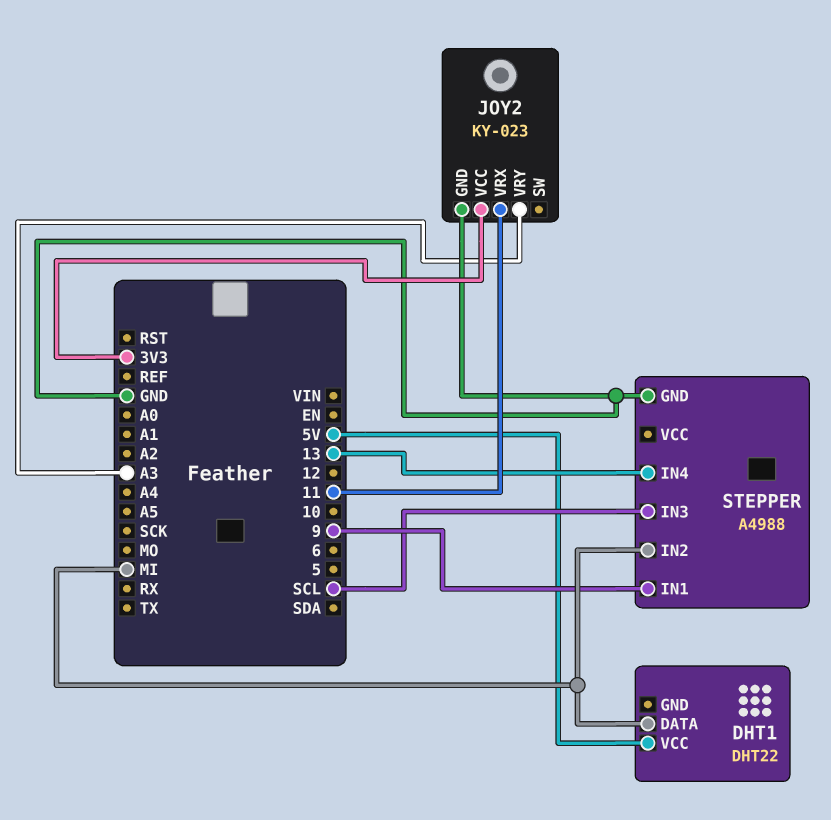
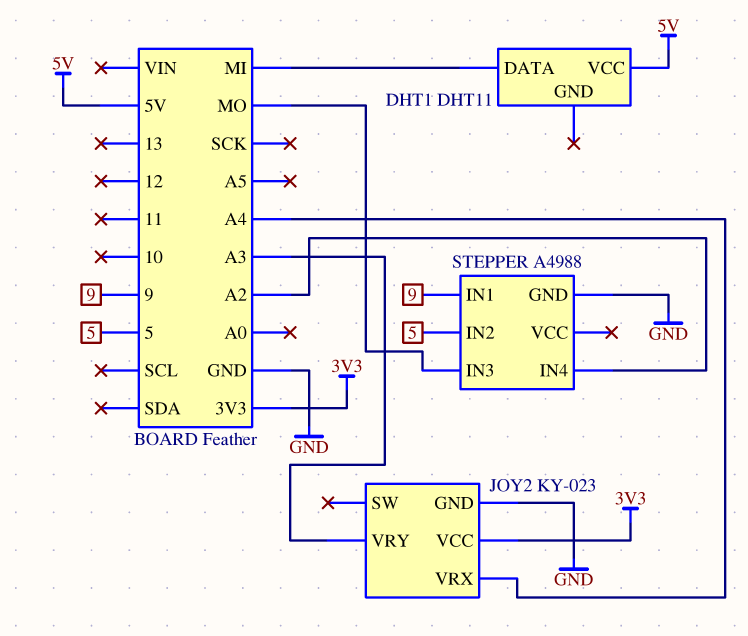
DHT1: DHT22 -> DHT11
JOY2 pin VRX: 11 -> A4
STEPPER pin IN2: MI -> 5
STEPPER pin IN3: SCL -> MO
STEPPER pin IN4: 13 -> A2

